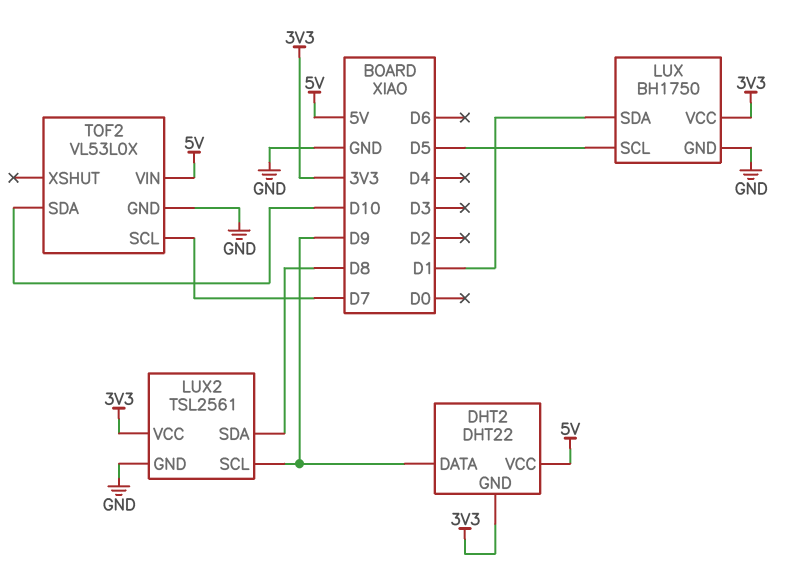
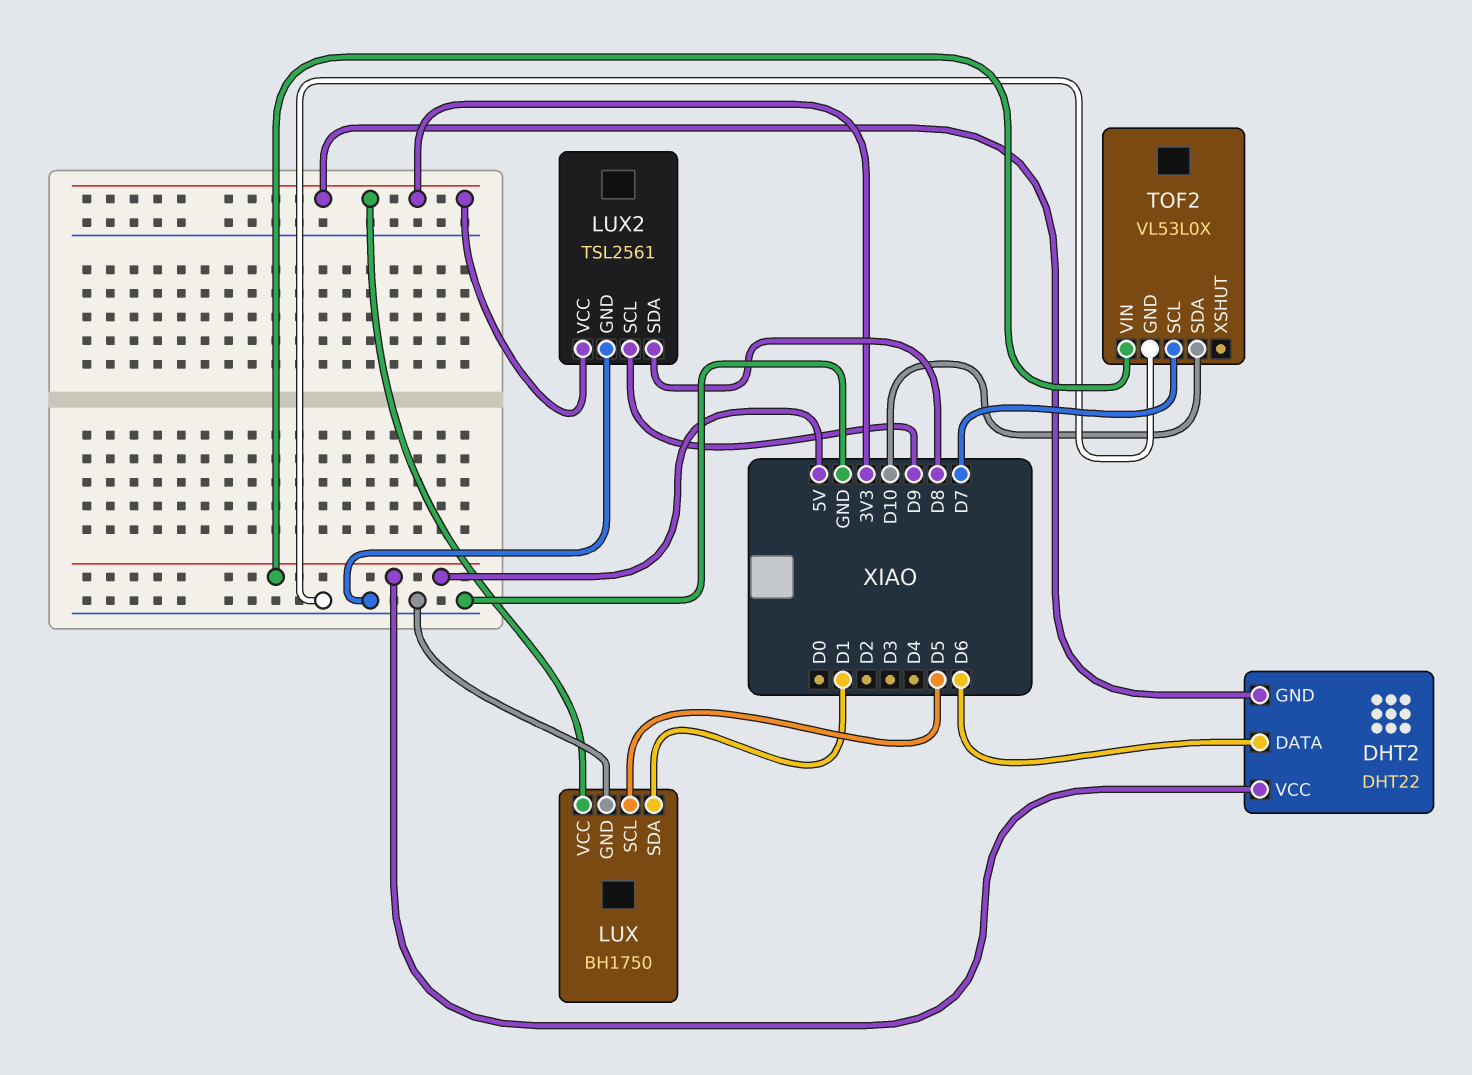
DHT2 pin DATA: D9 -> D6

